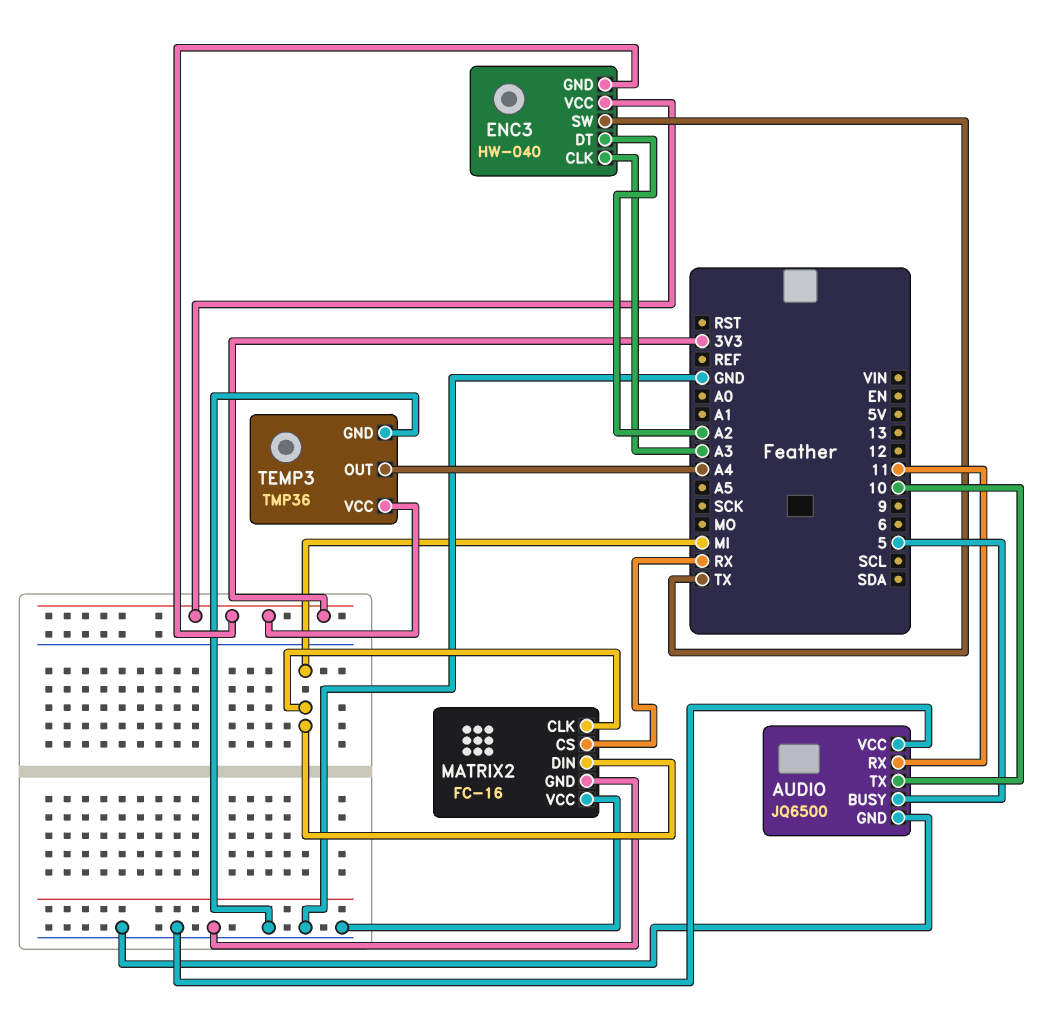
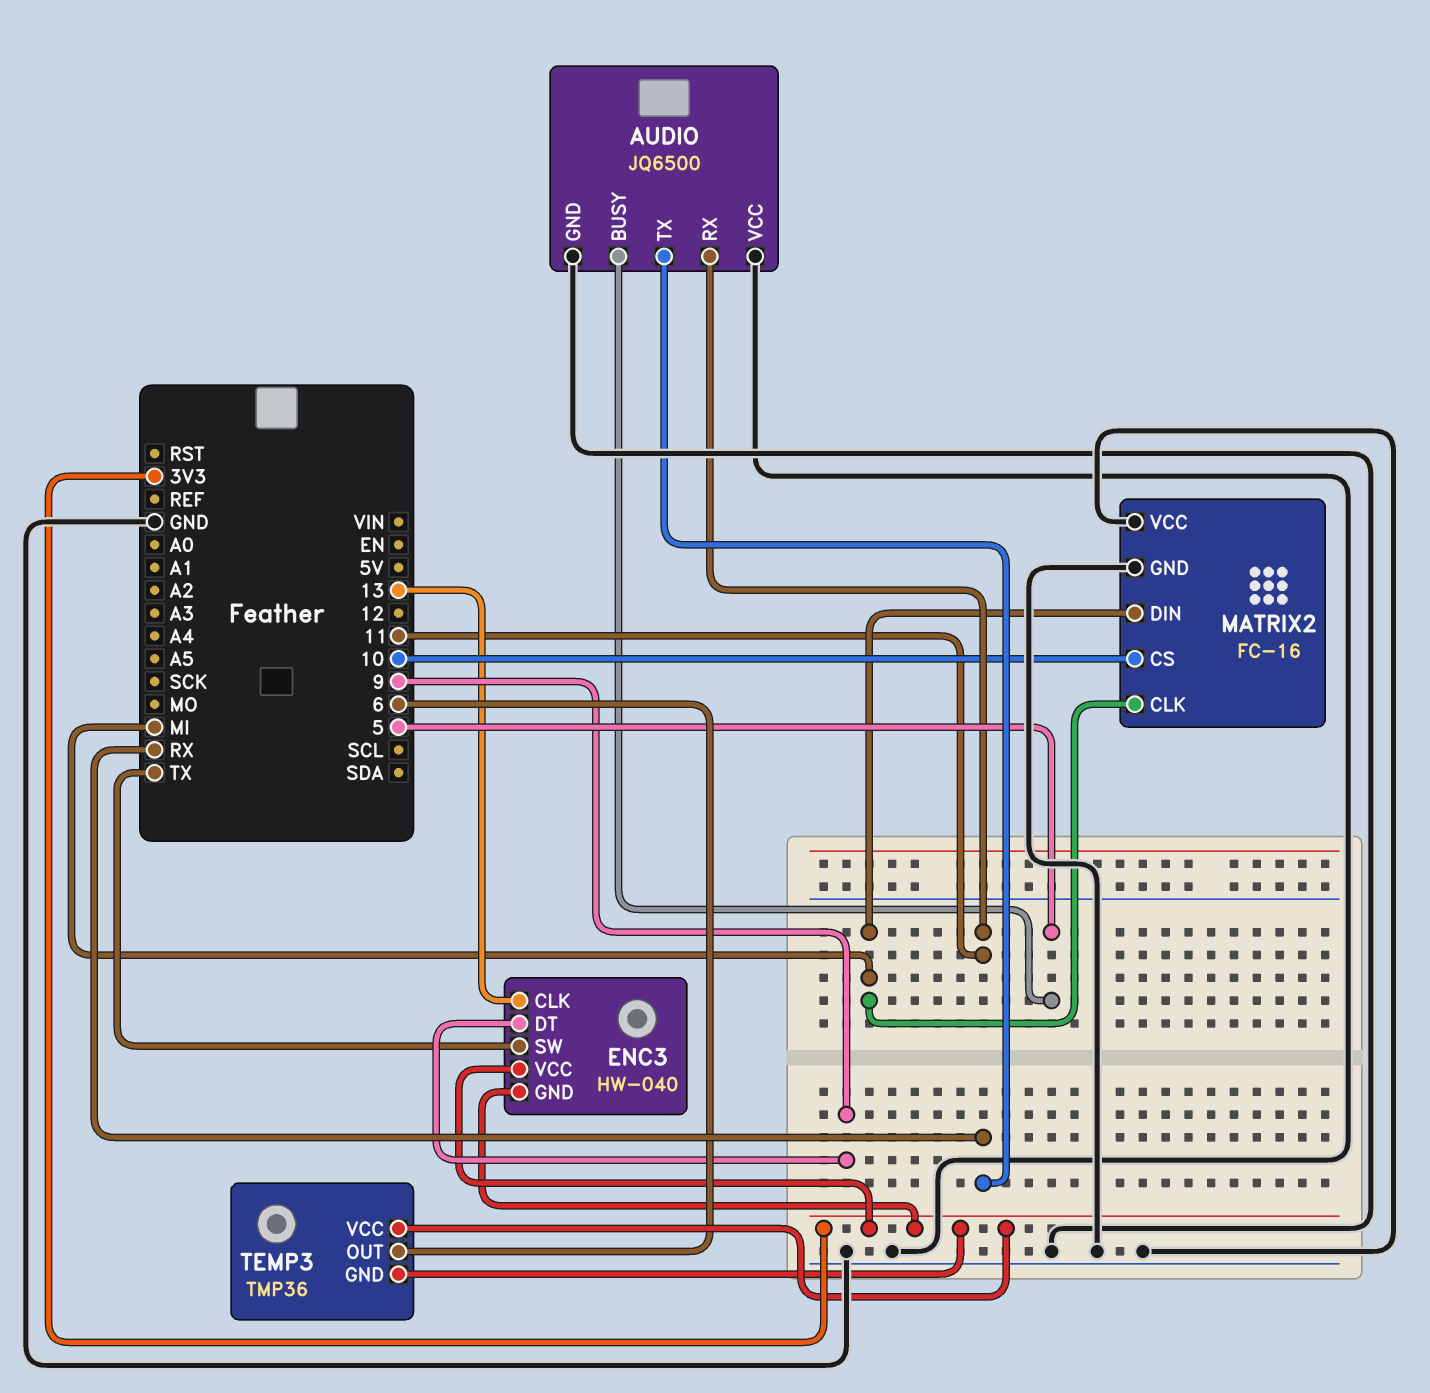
AUDIO pin TX: 10 -> RX
ENC3 pin CLK: A3 -> 13
ENC3 pin DT: A2 -> 9
MATRIX2 pin CS: RX -> 10
TEMP3 pin GND: GND -> 3V3
TEMP3 pin OUT: A4 -> 6

